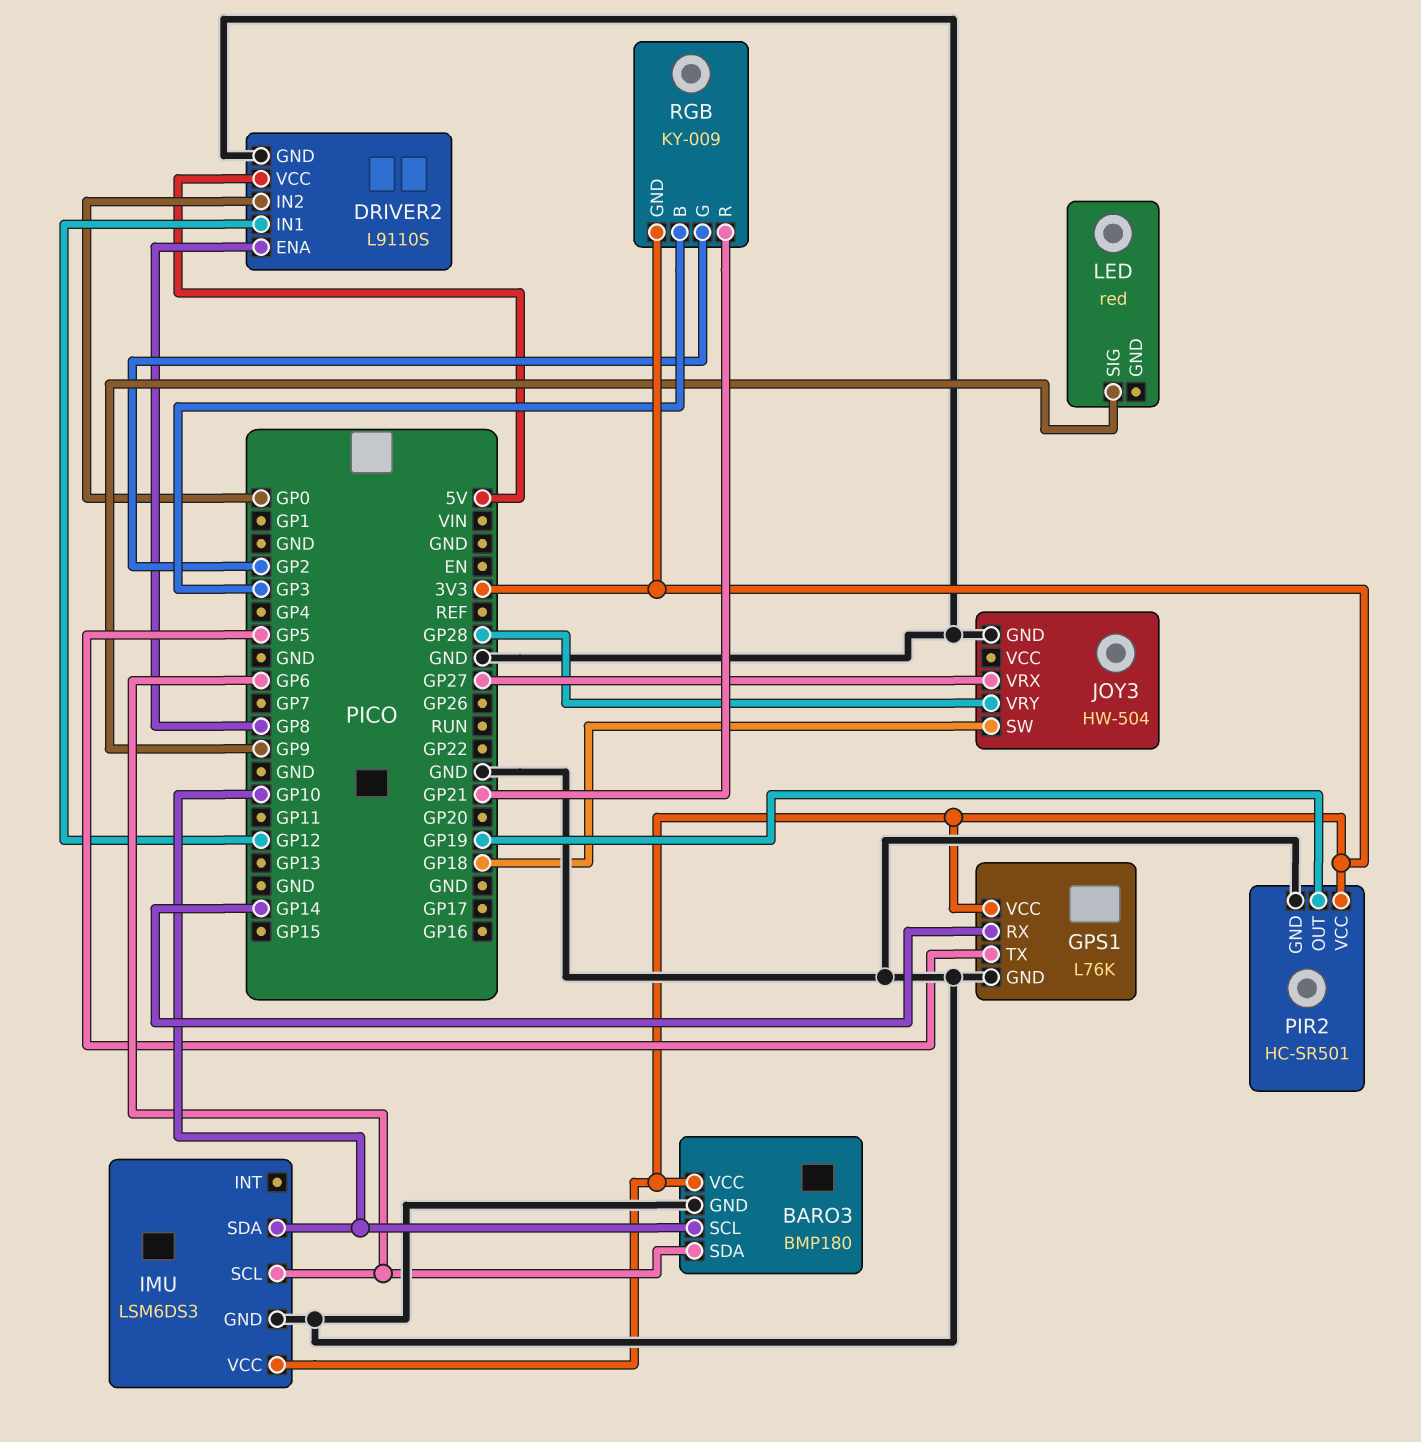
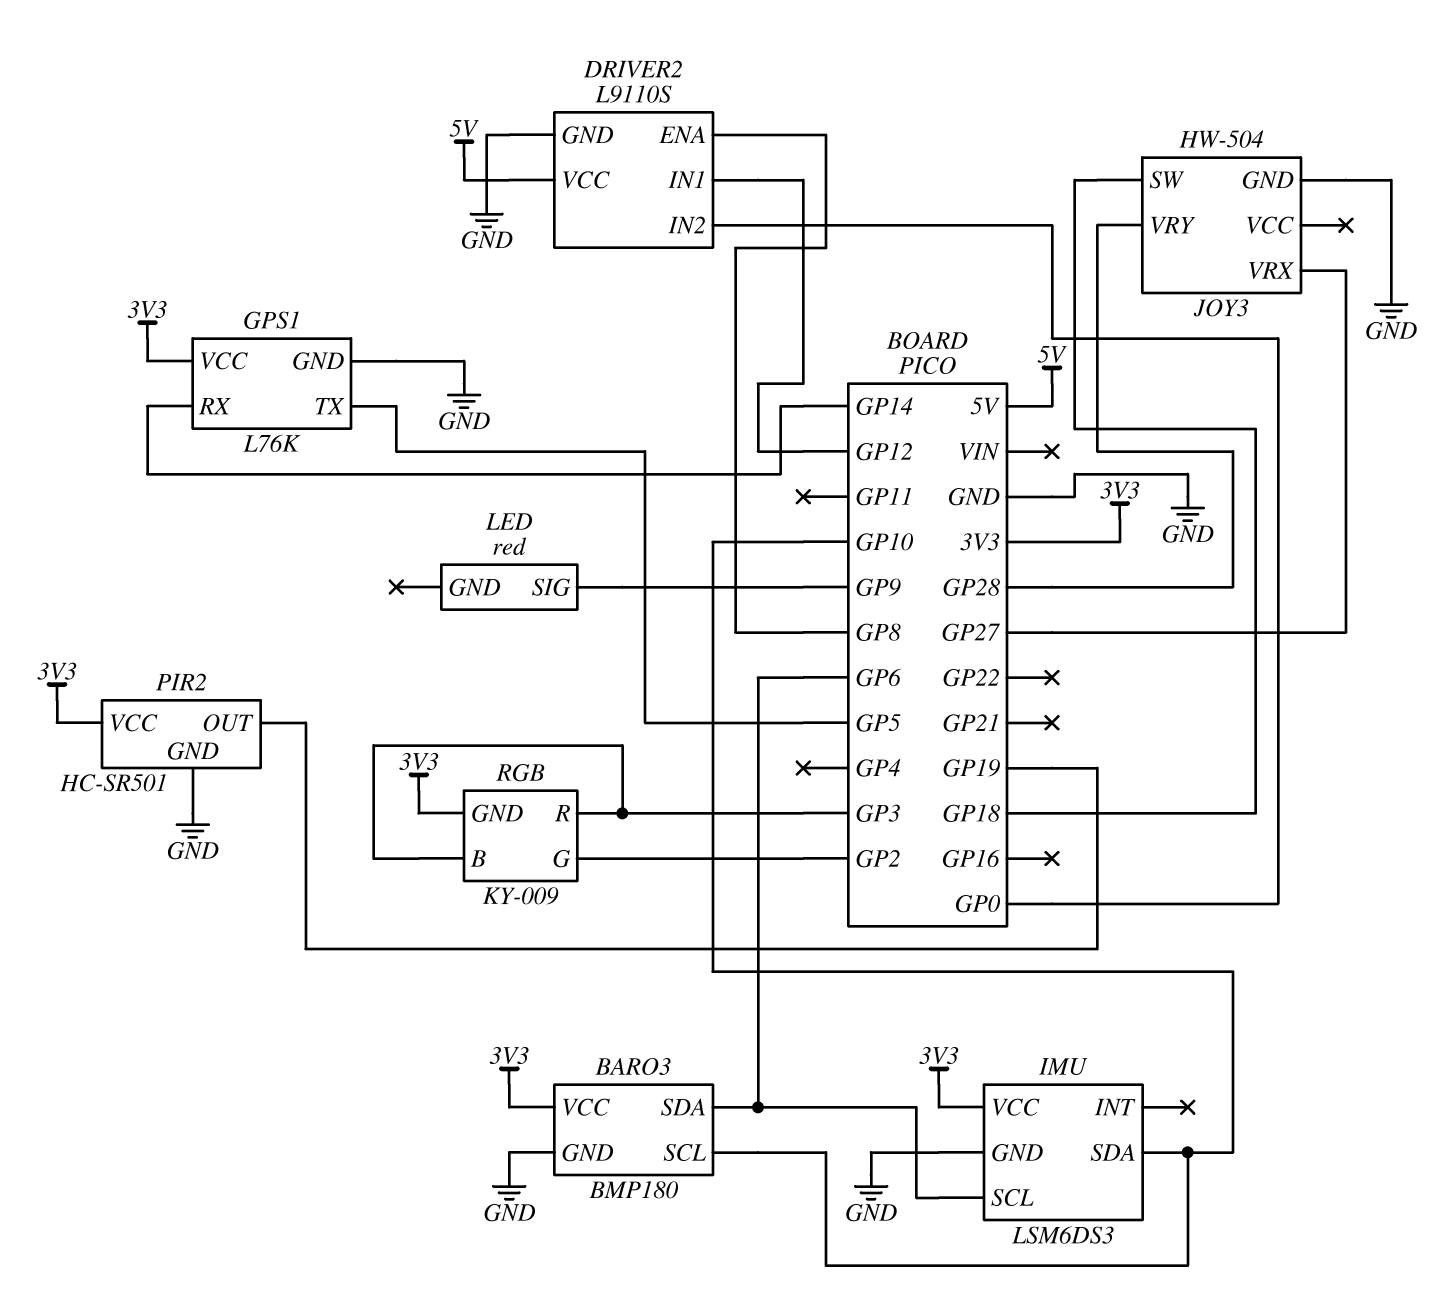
RGB pin R: GP21 -> GP3

